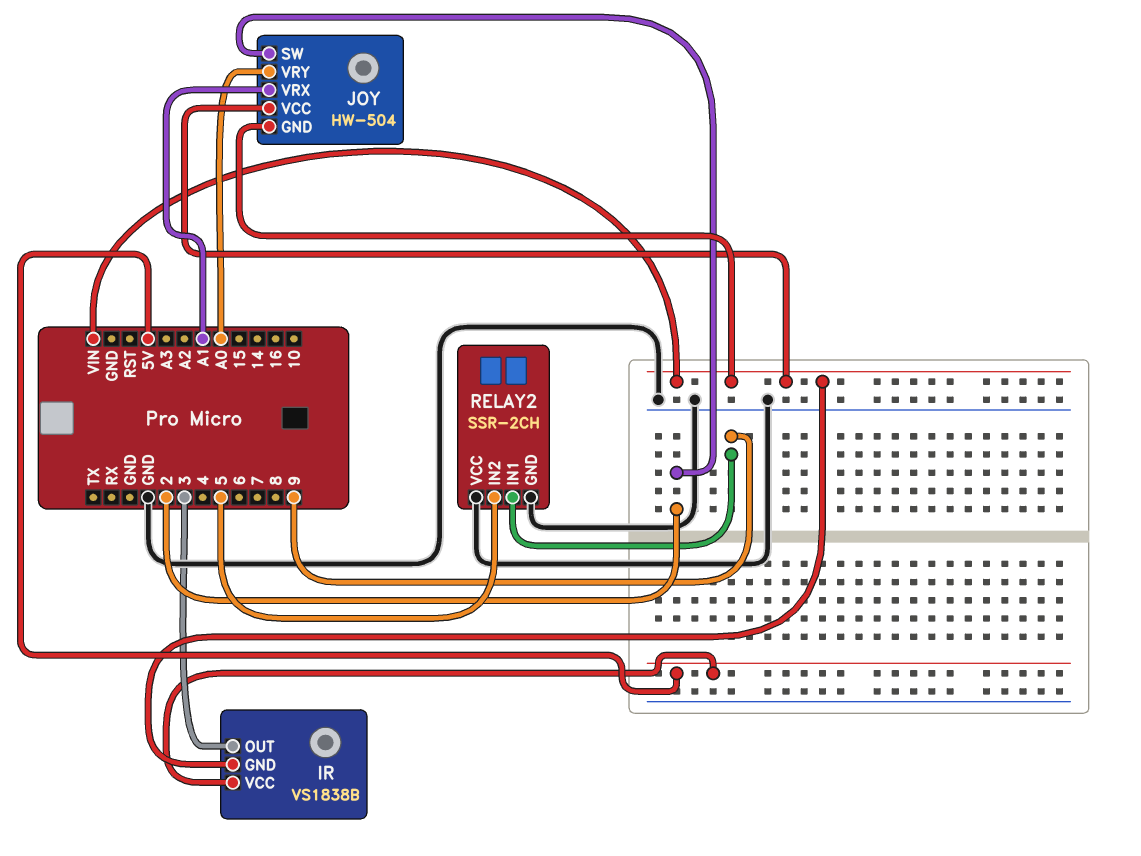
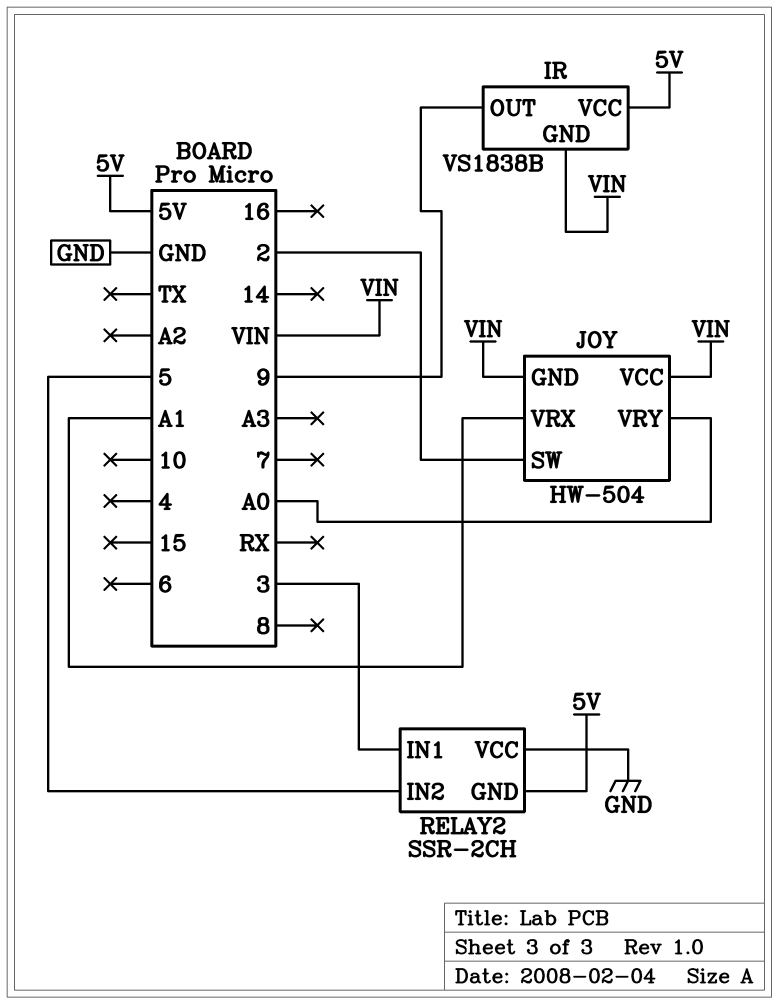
IR pin OUT: 3 -> 9
RELAY2 pin GND: GND -> 5V
RELAY2 pin IN1: 9 -> 3

